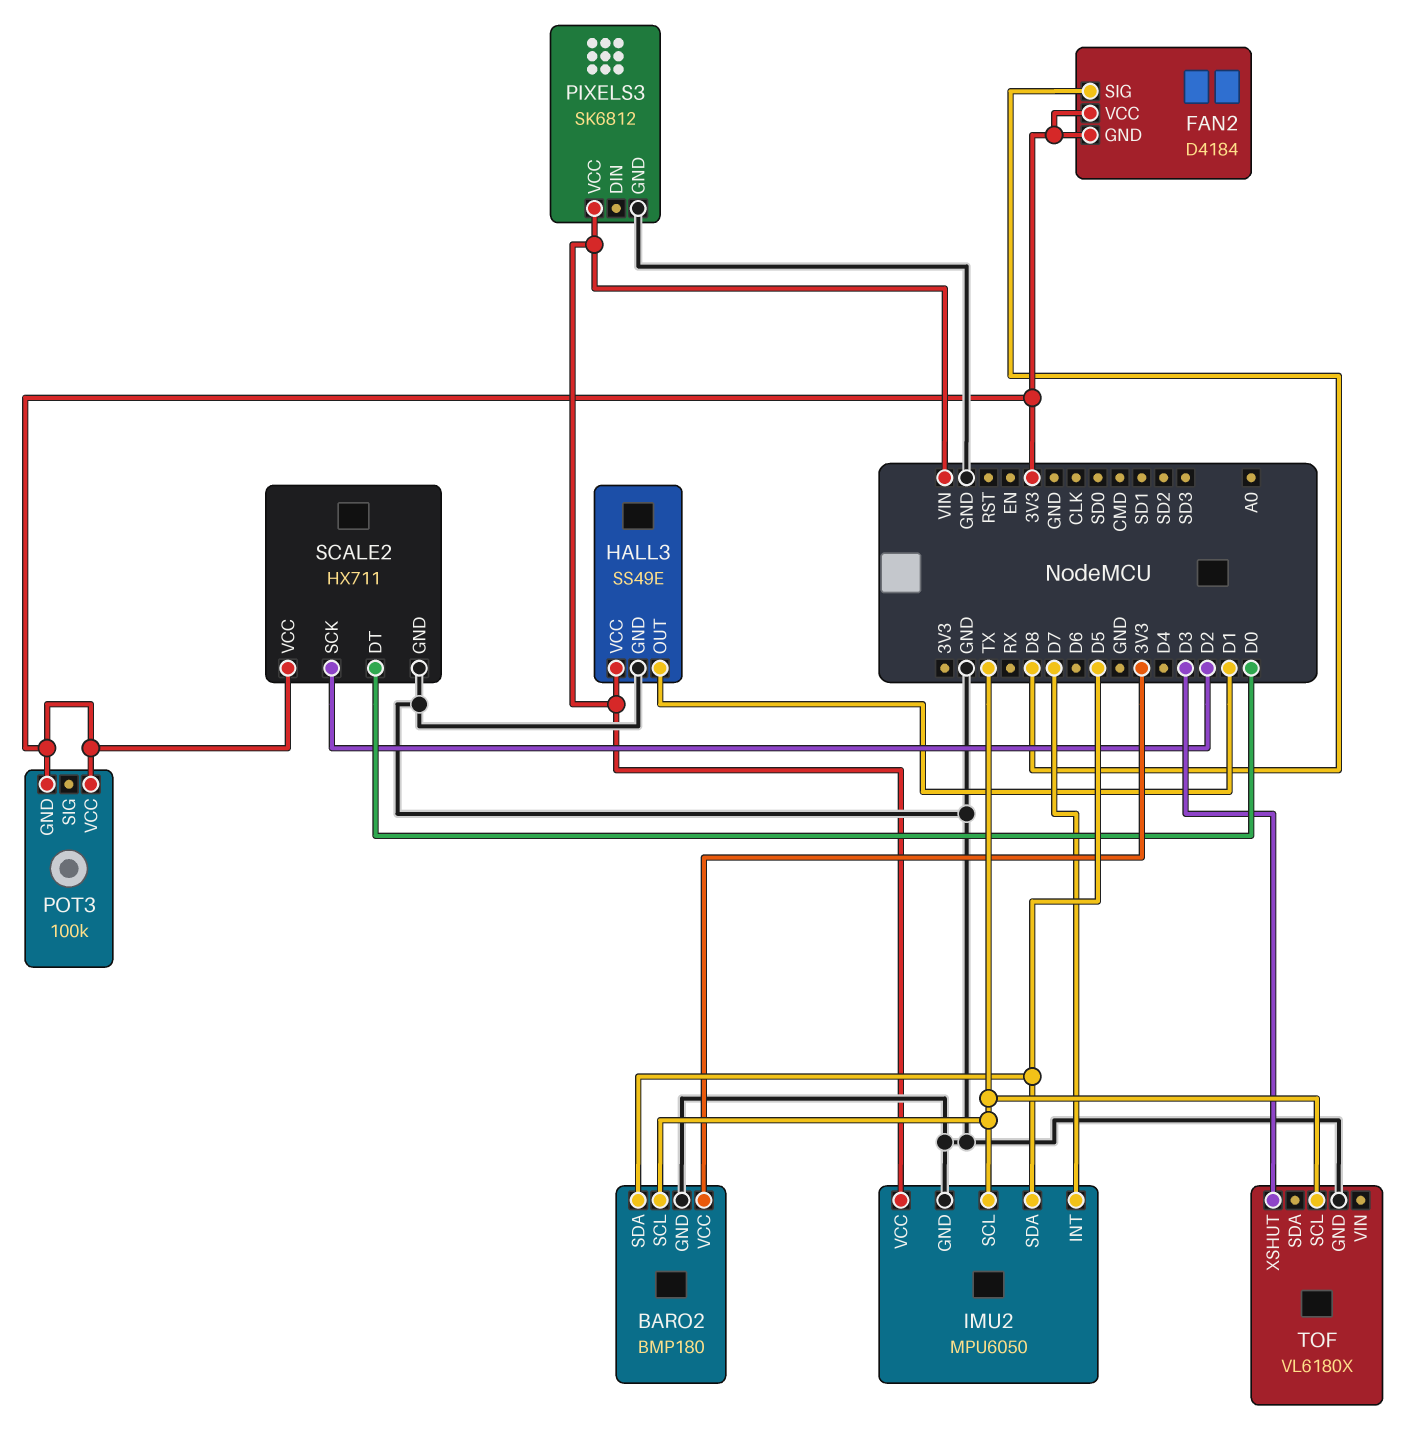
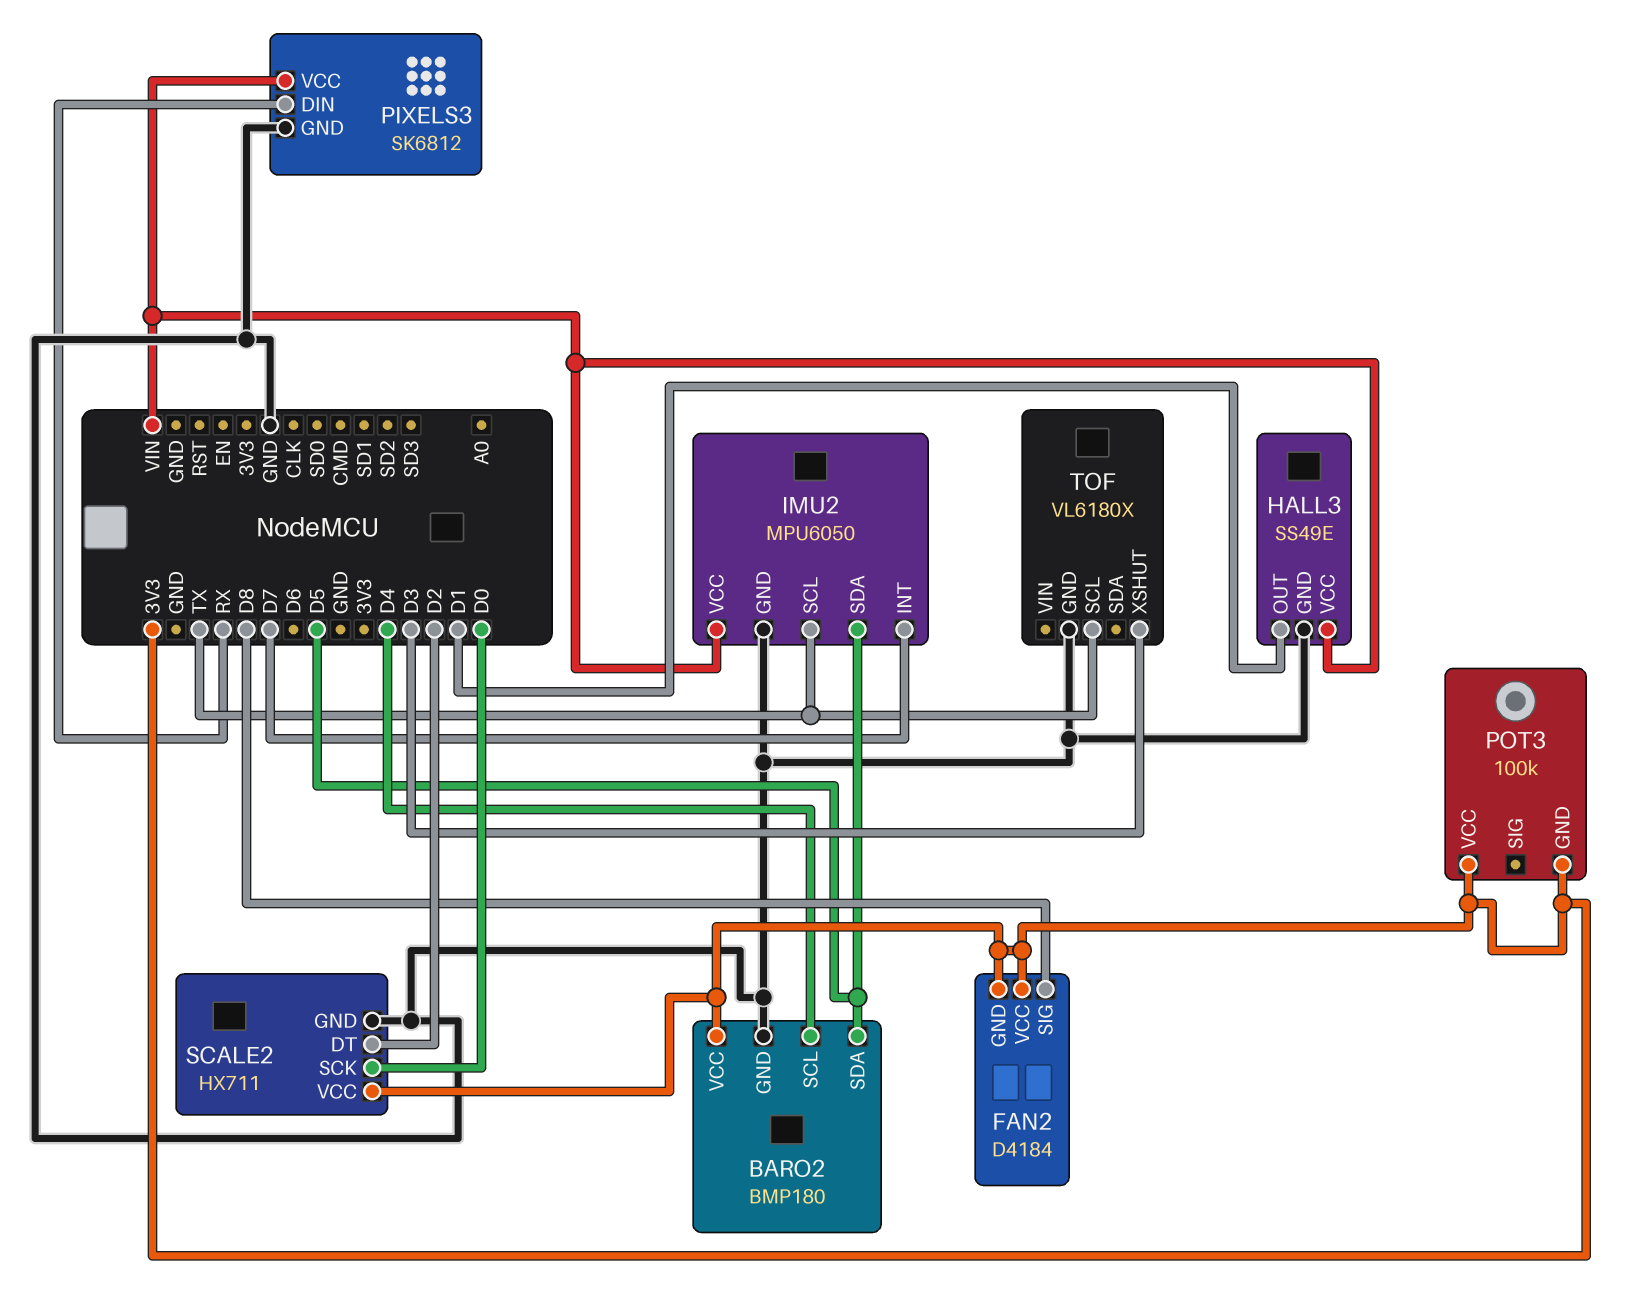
BARO2 pin SCL: TX -> D4
PIXELS3 pin DIN: none -> RX
SCALE2 pin DT: D0 -> D2
SCALE2 pin SCK: D2 -> D0

